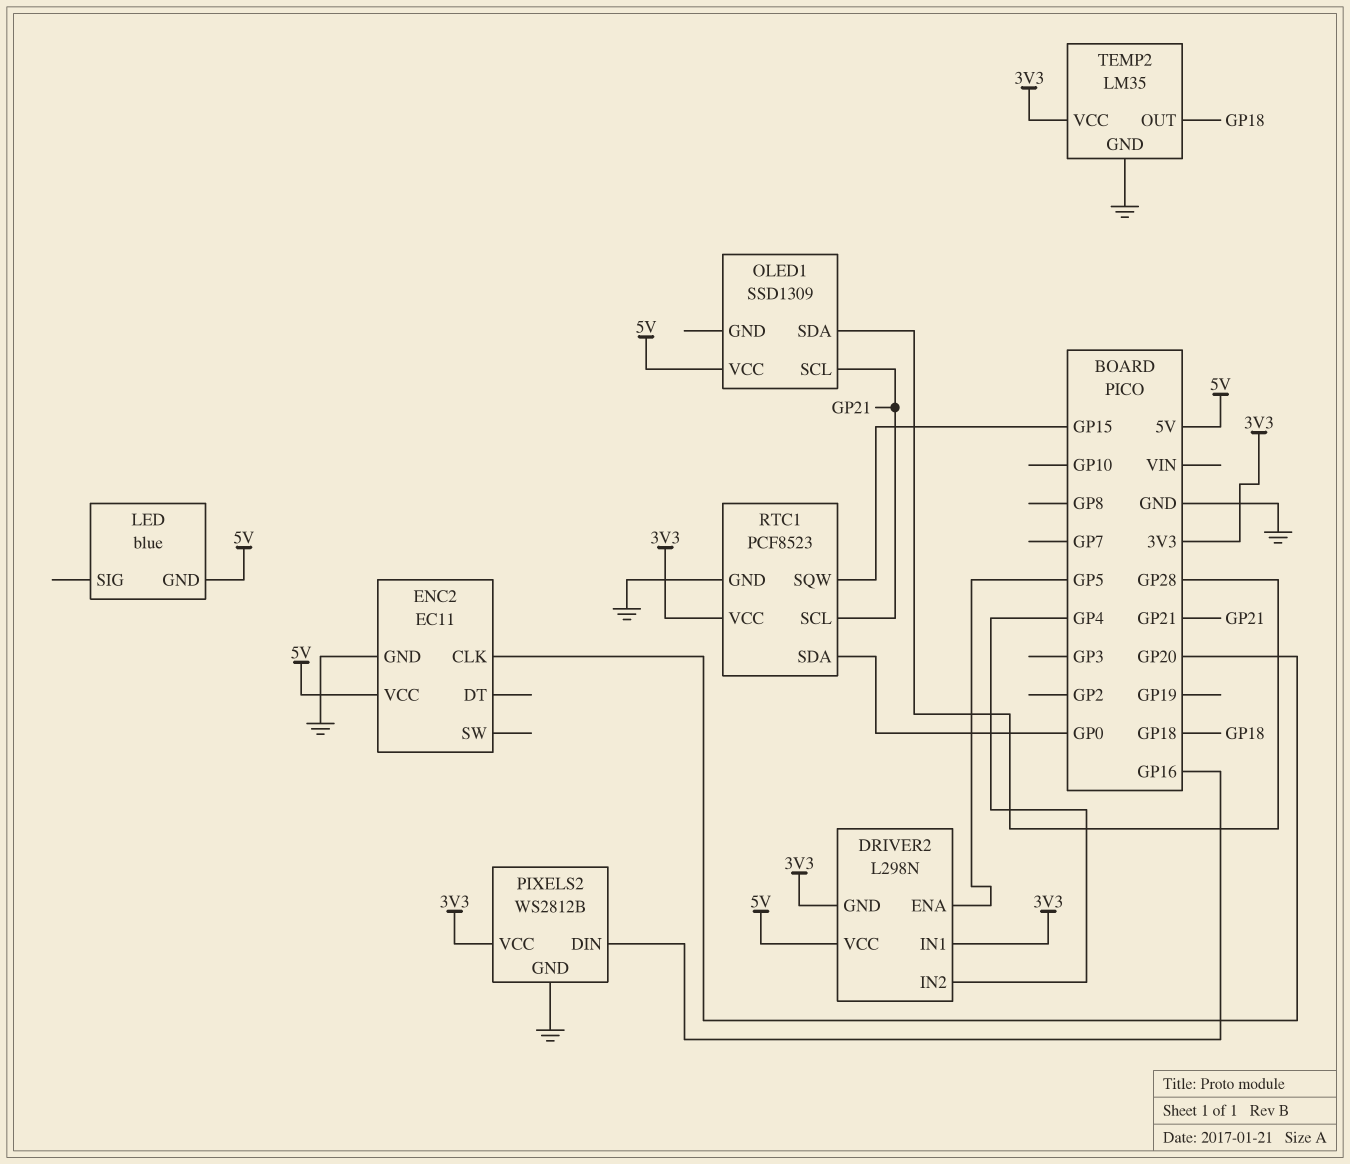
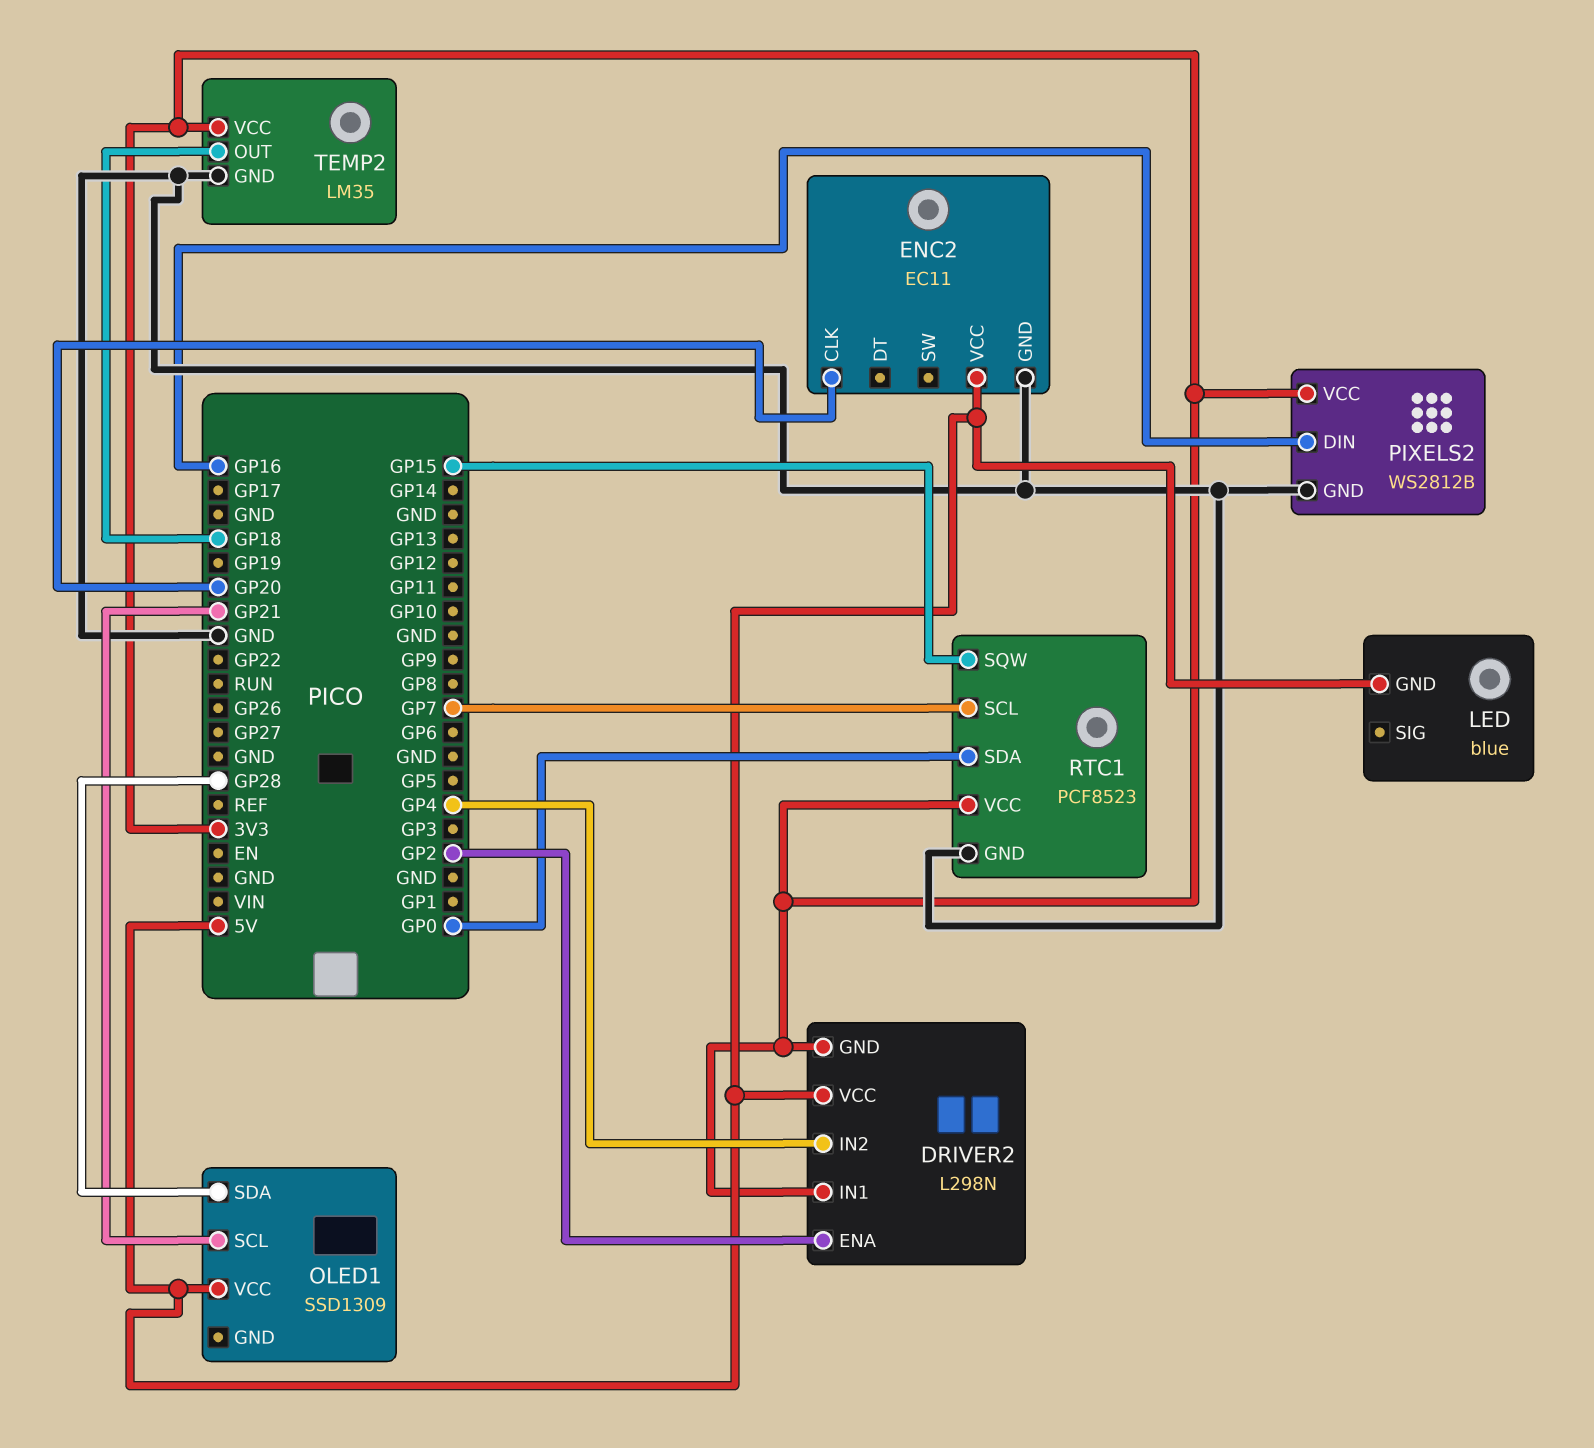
DRIVER2 pin ENA: GP5 -> GP2
RTC1 pin SCL: GP21 -> GP7

